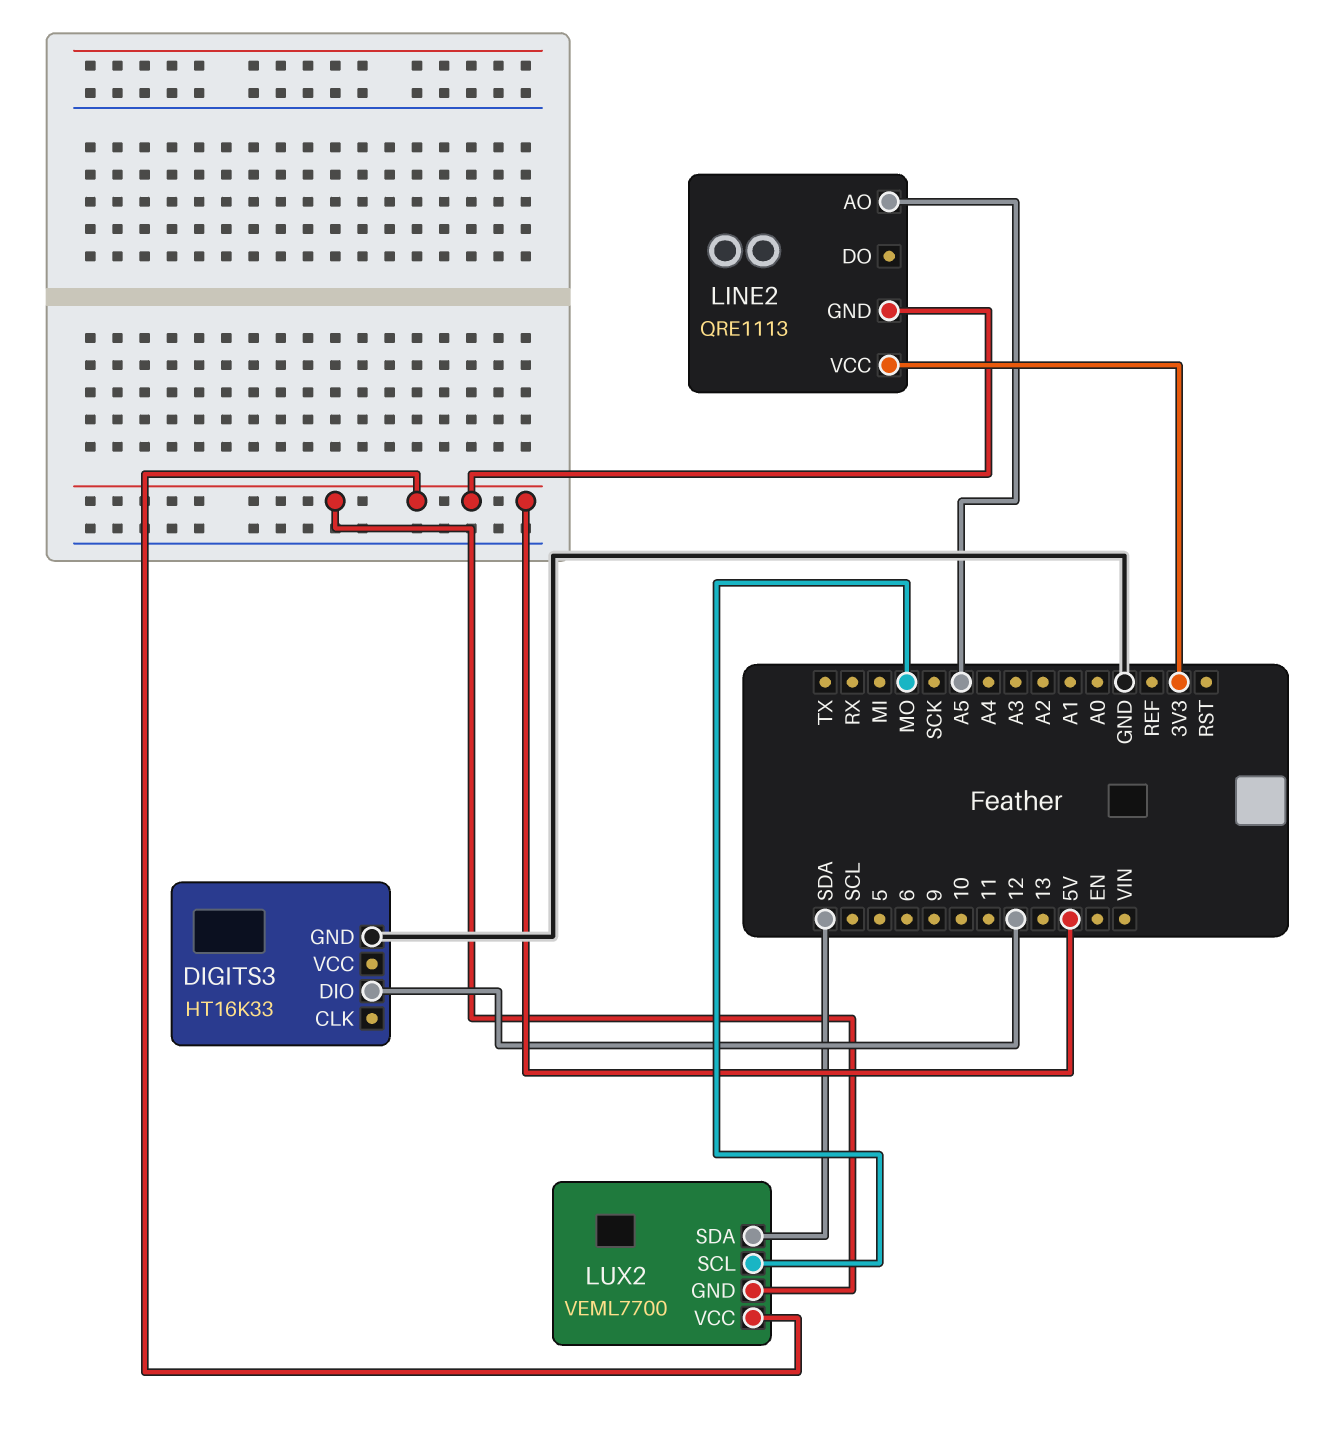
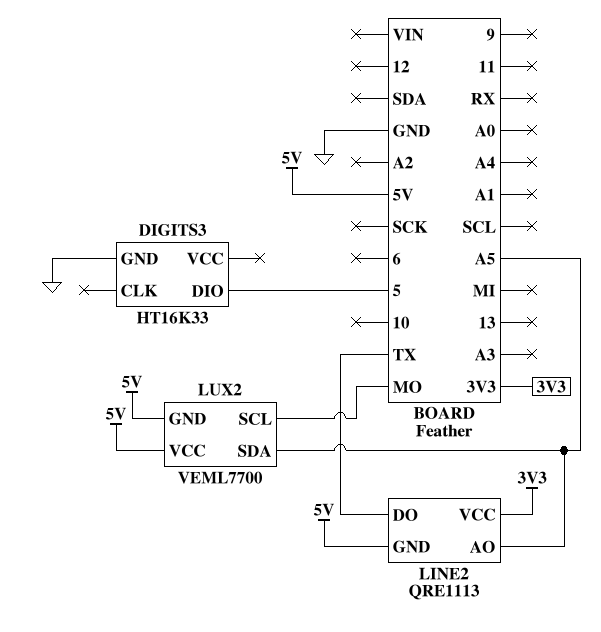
DIGITS3 pin DIO: 12 -> 5
LINE2 pin DO: none -> TX
LUX2 pin SDA: SDA -> A5

